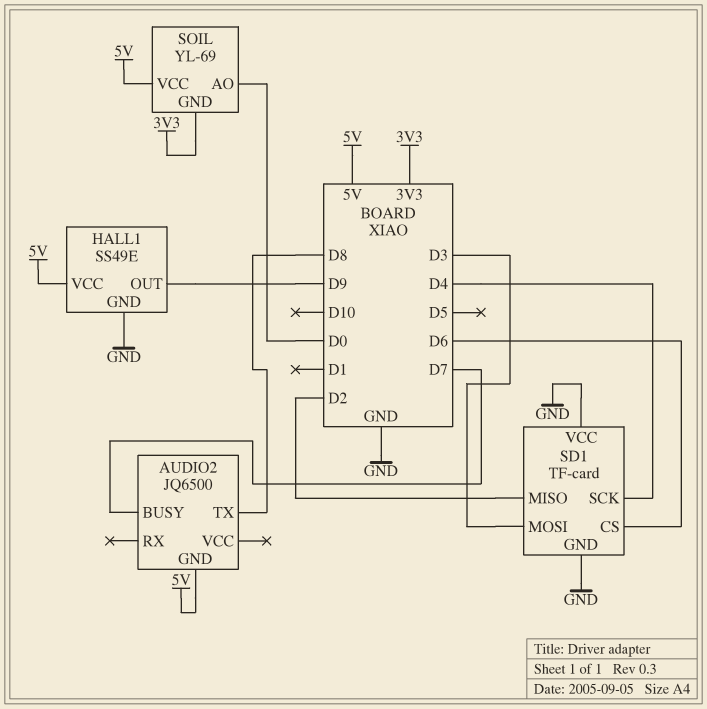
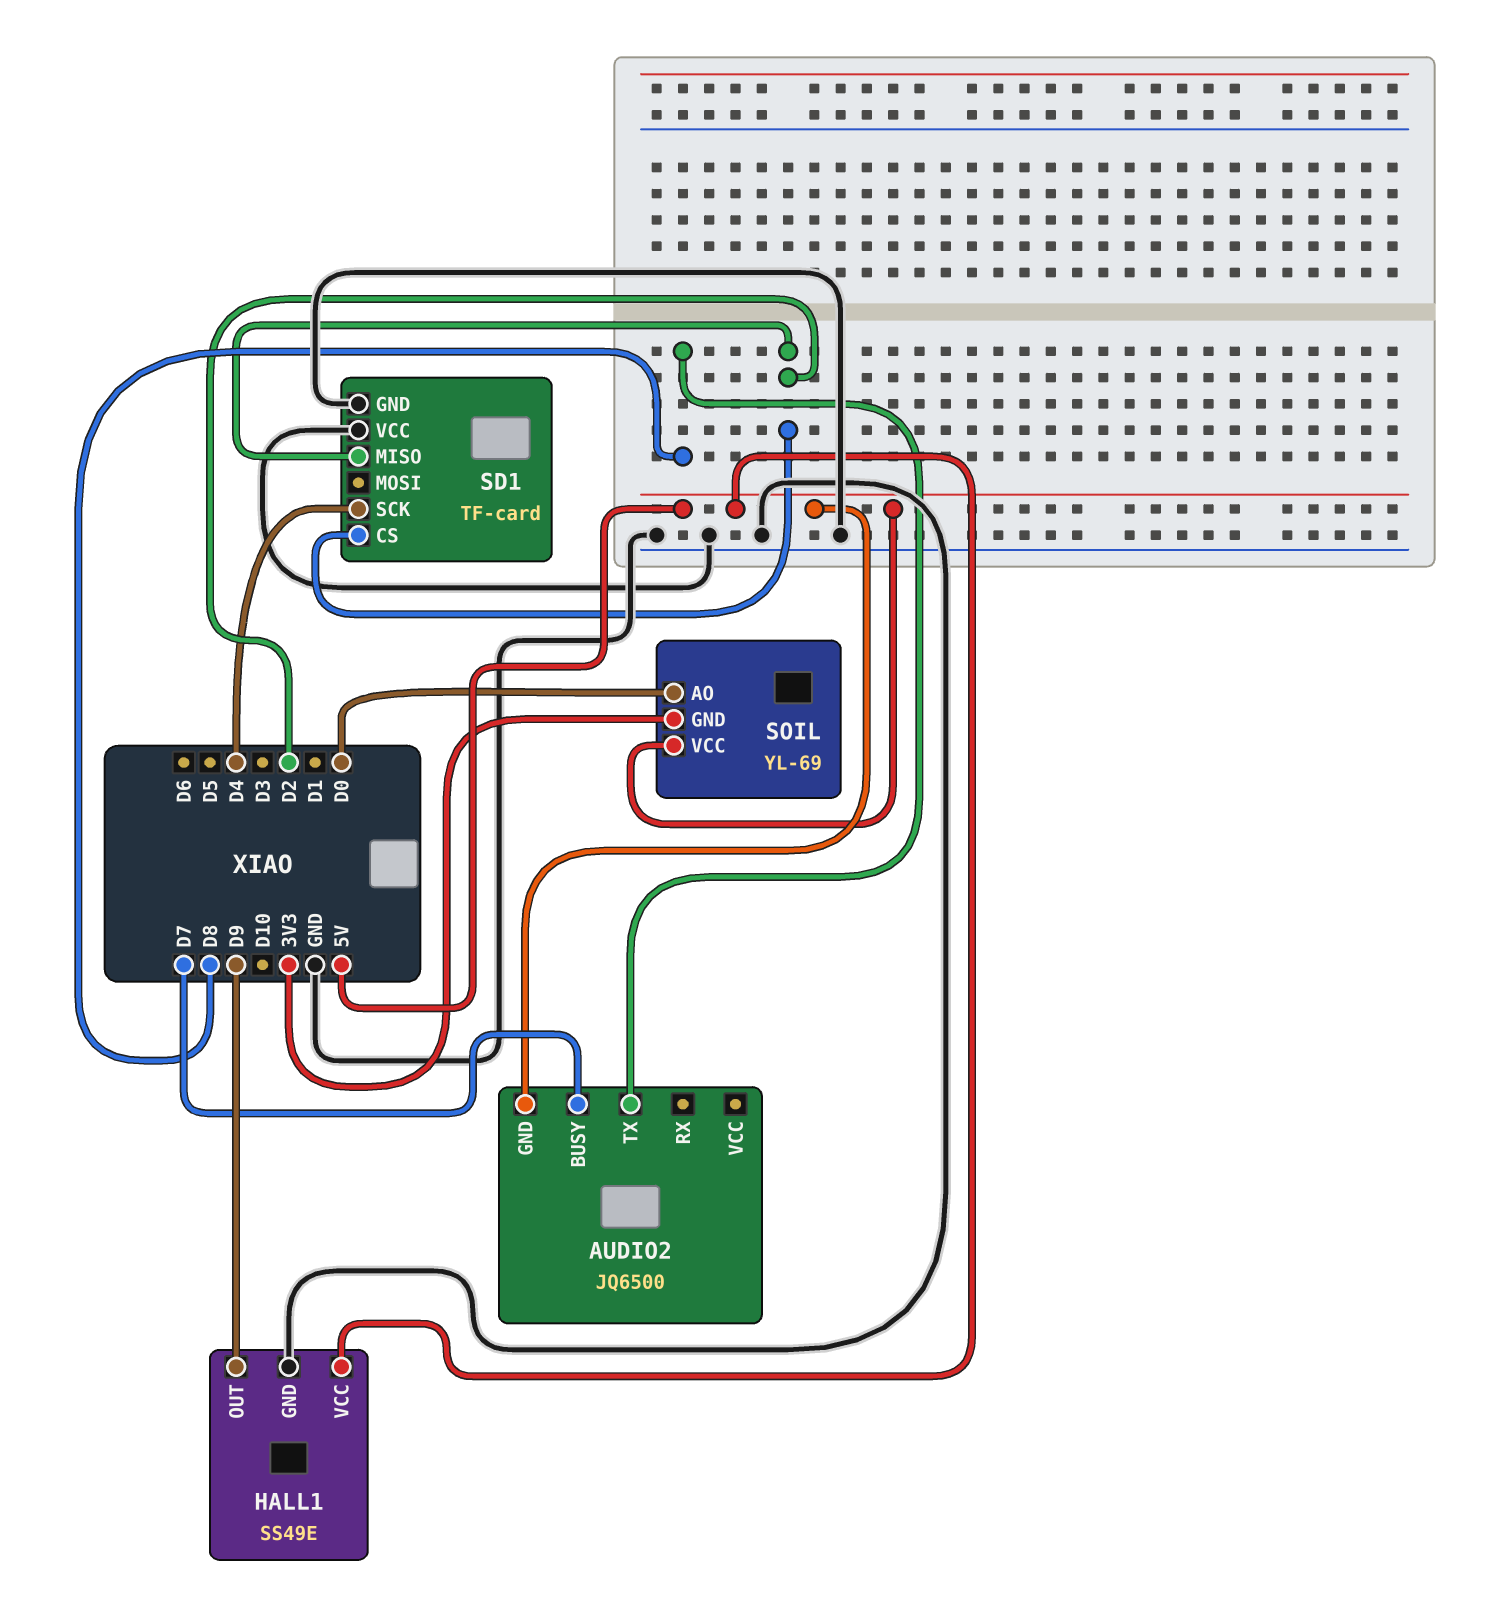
SD1 pin CS: D6 -> D2
SD1 pin MOSI: D3 -> none

